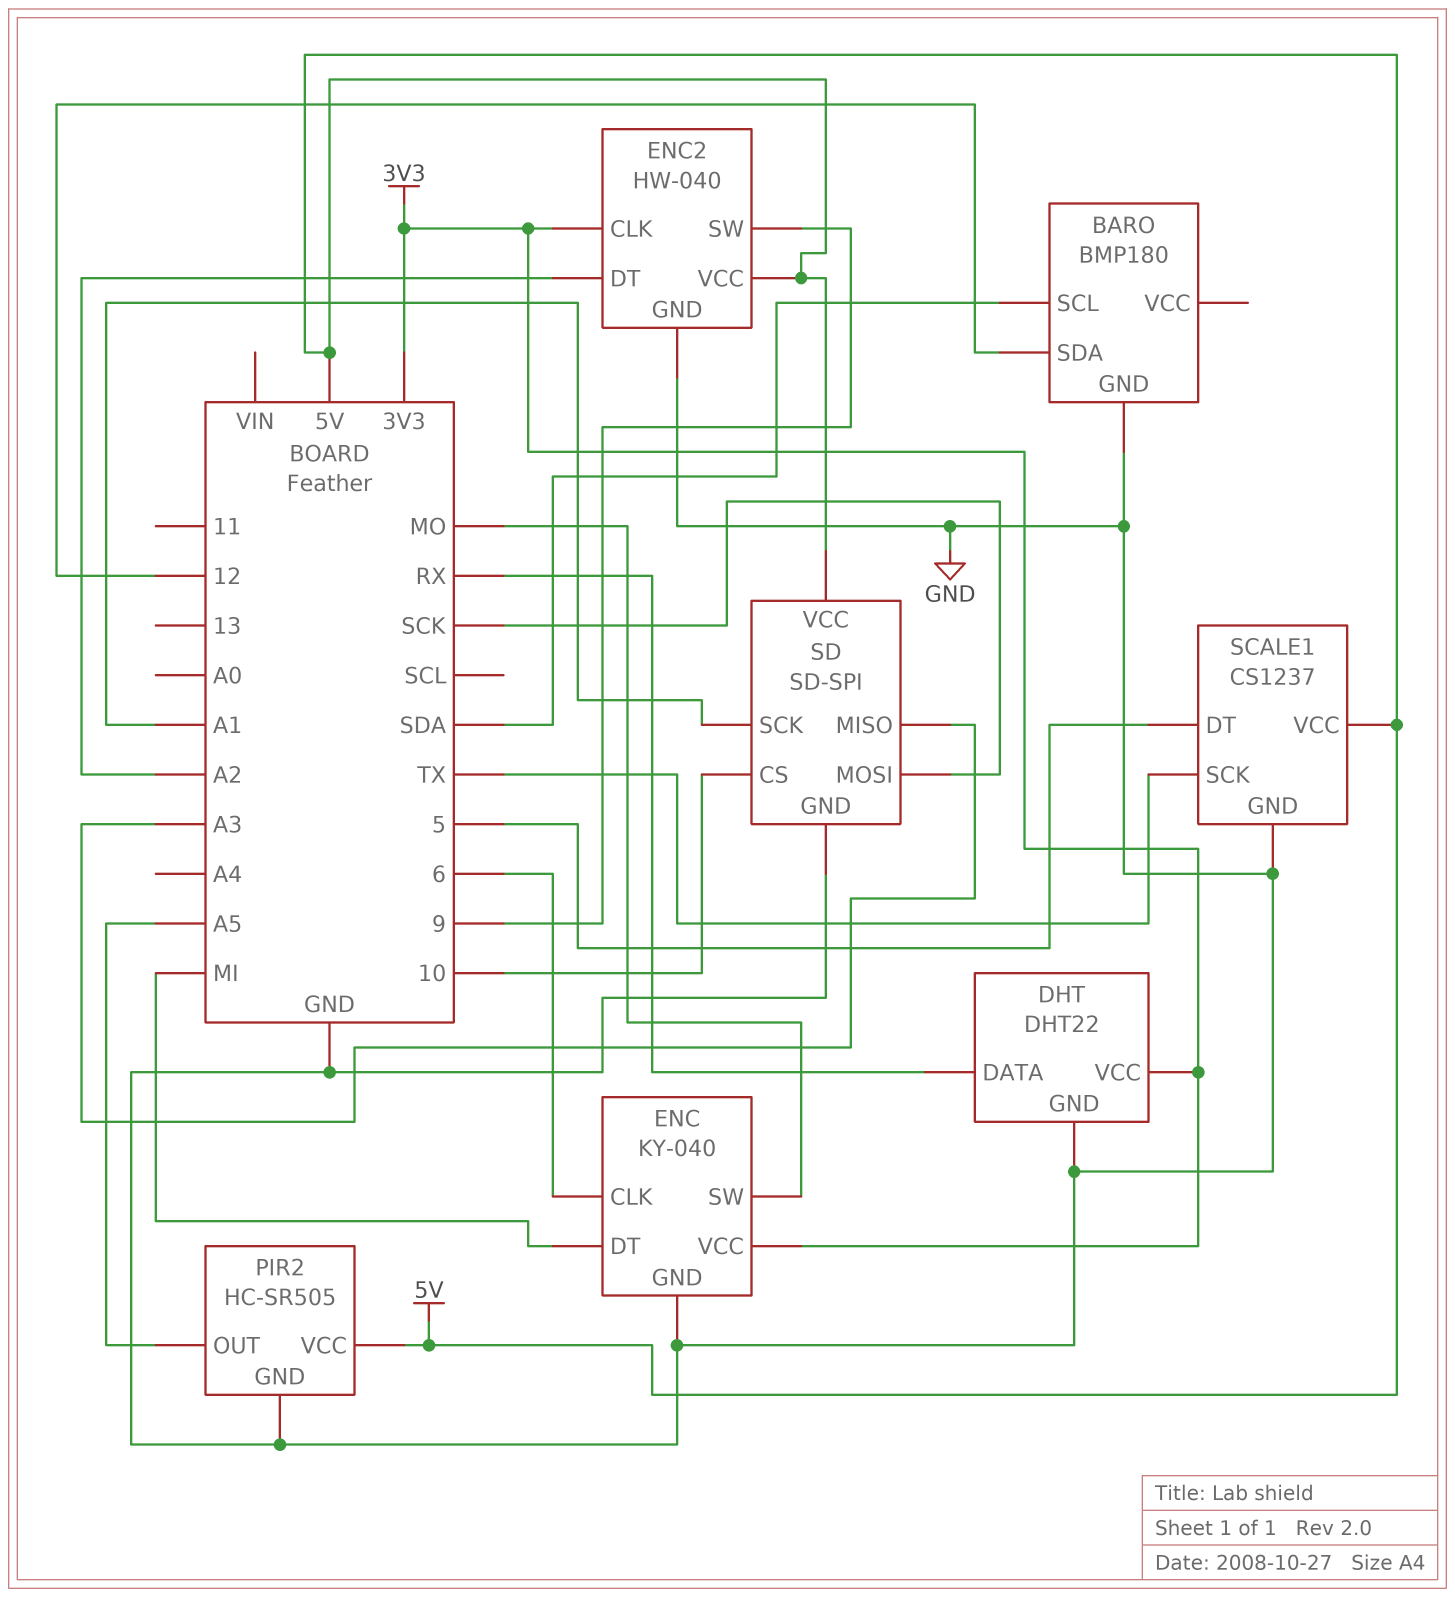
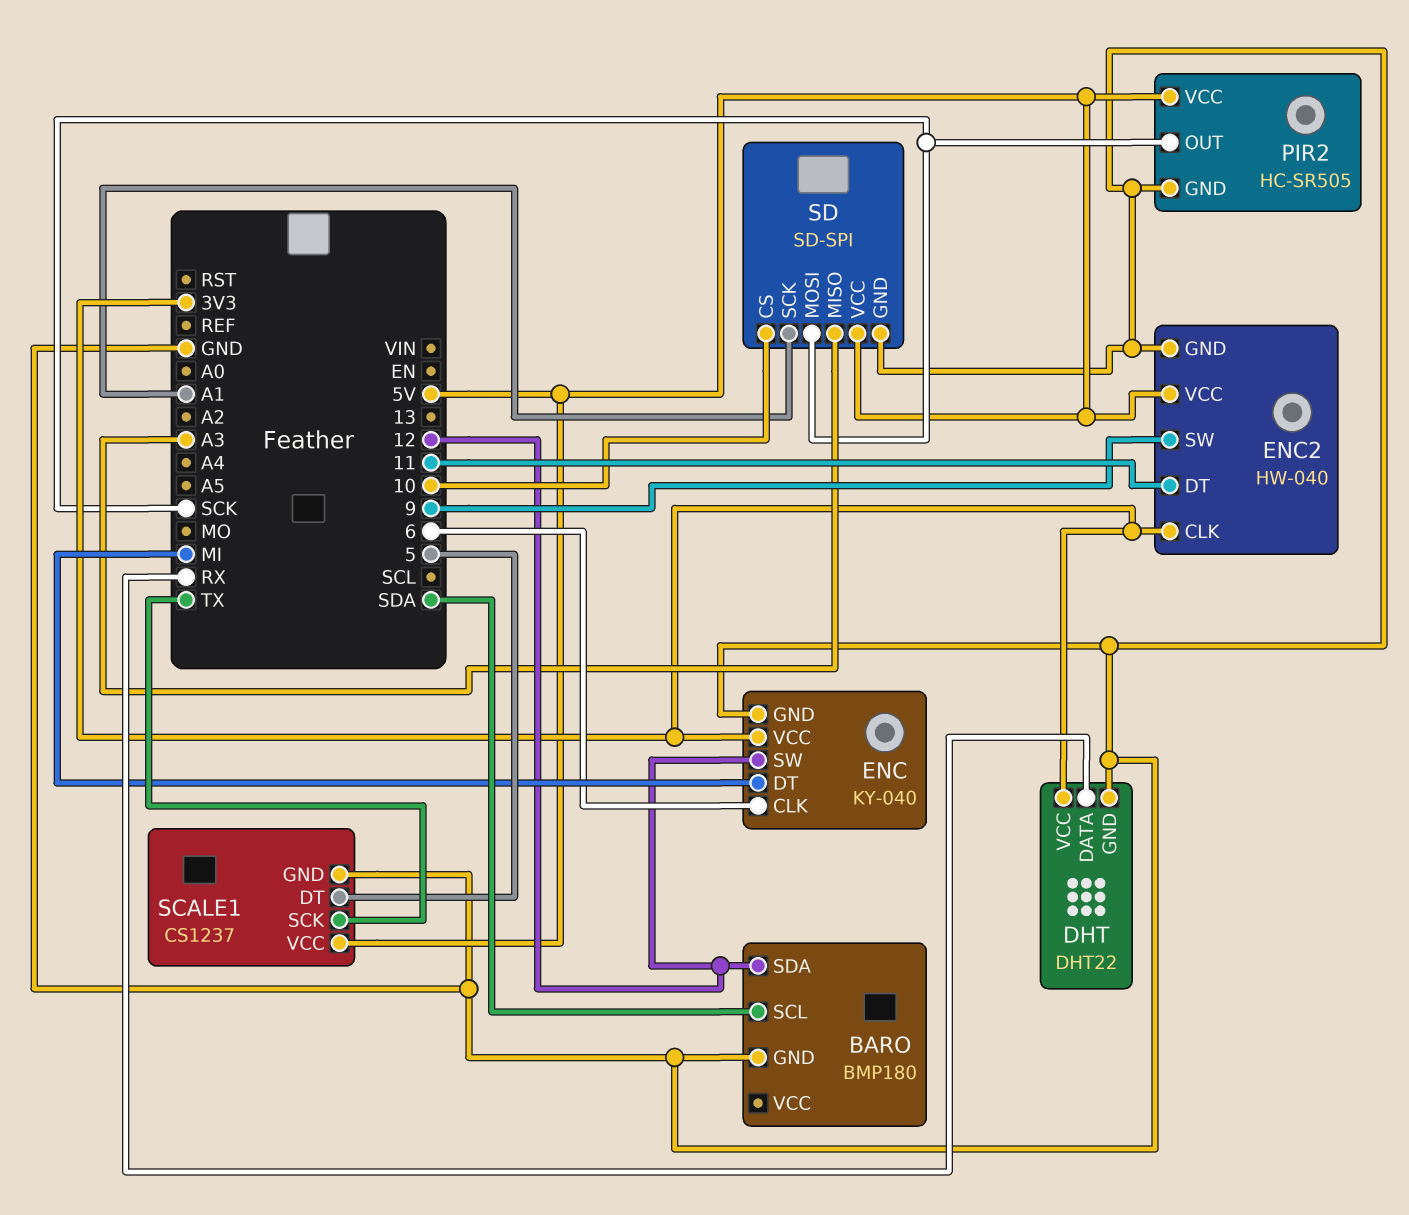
ENC pin SW: MO -> 12
ENC2 pin DT: A2 -> 11
PIR2 pin OUT: A5 -> SCK

